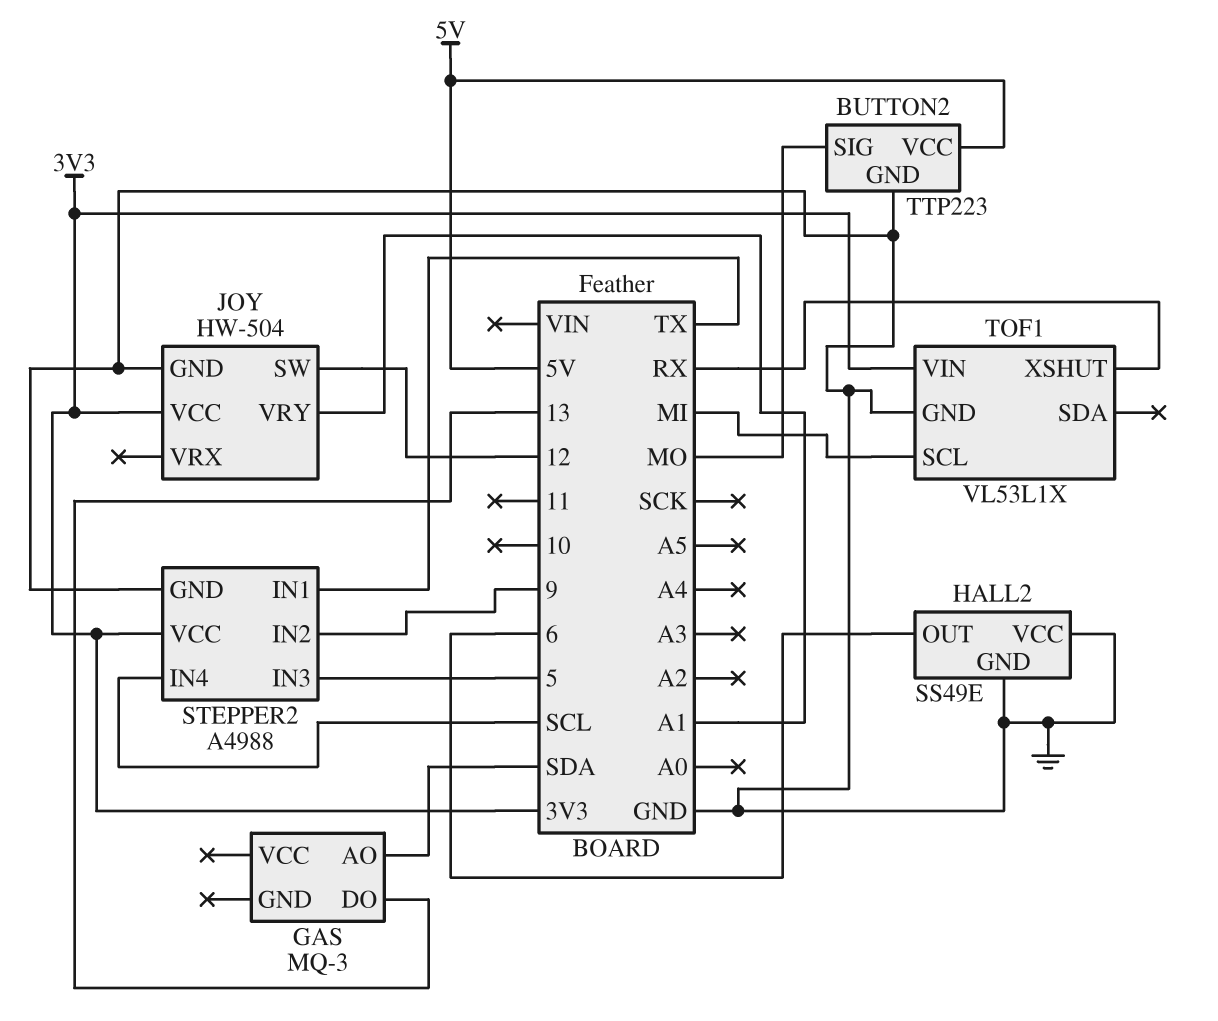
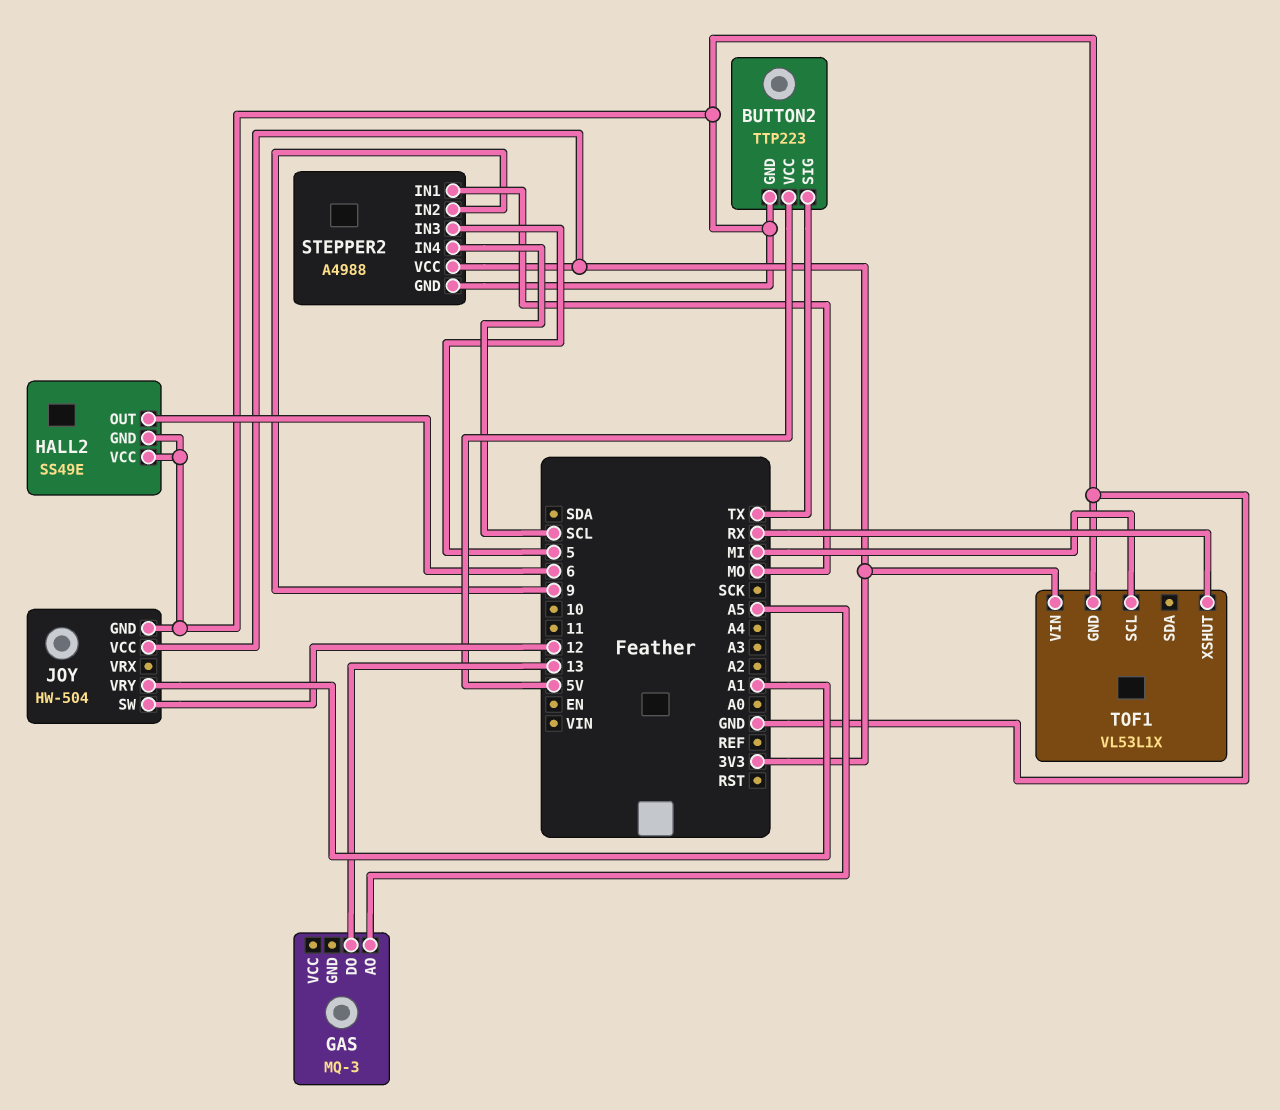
BUTTON2 pin SIG: MO -> TX
GAS pin AO: SDA -> A5
STEPPER2 pin IN1: TX -> MO

